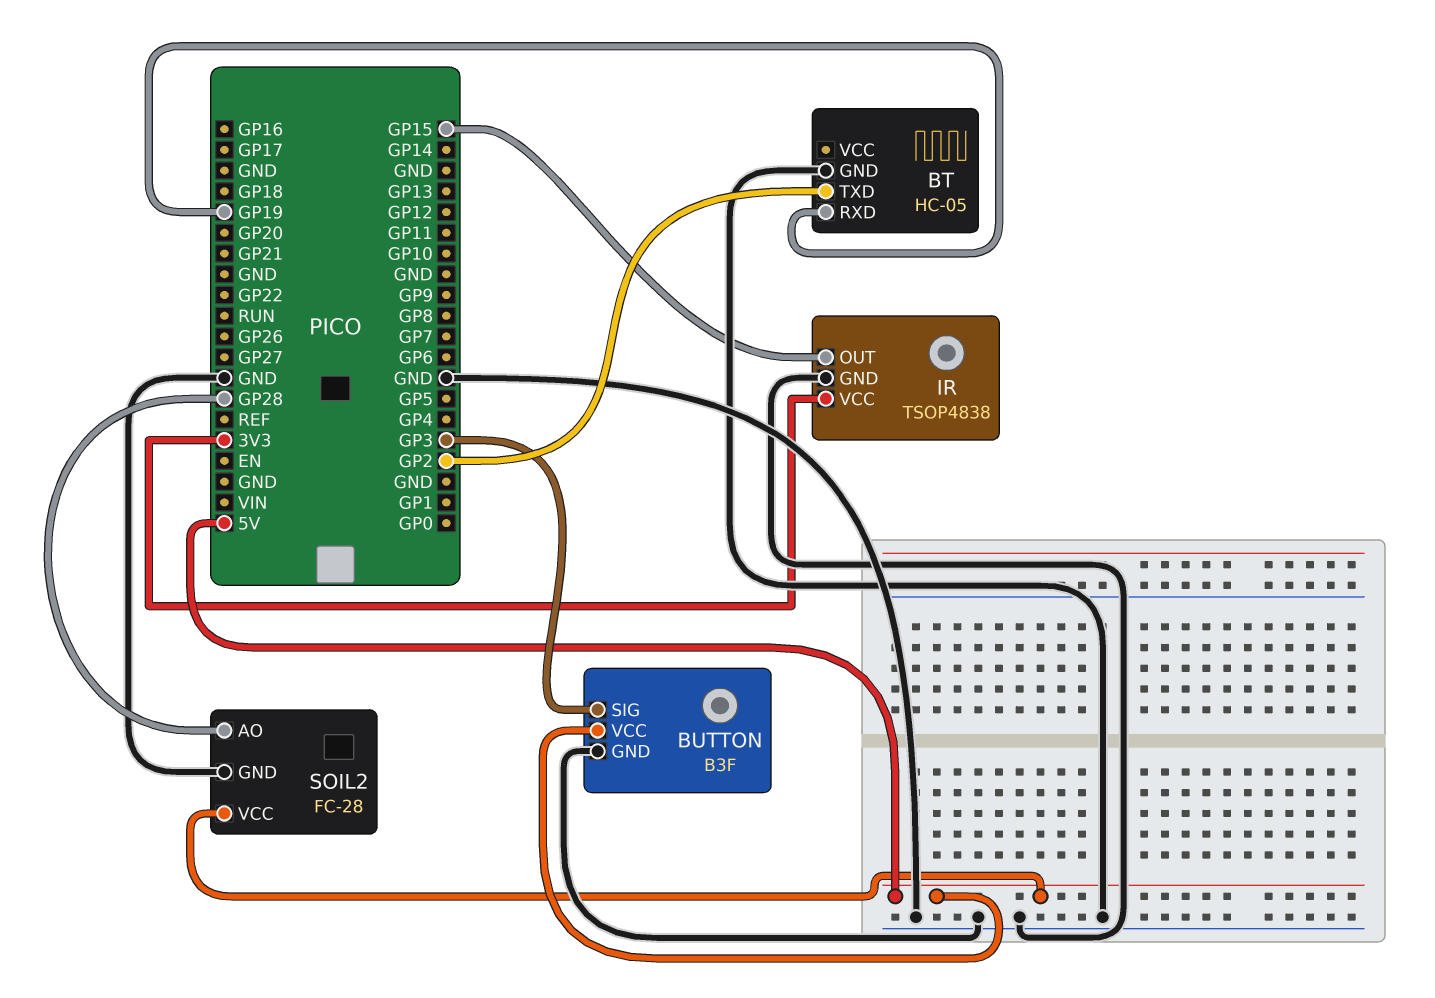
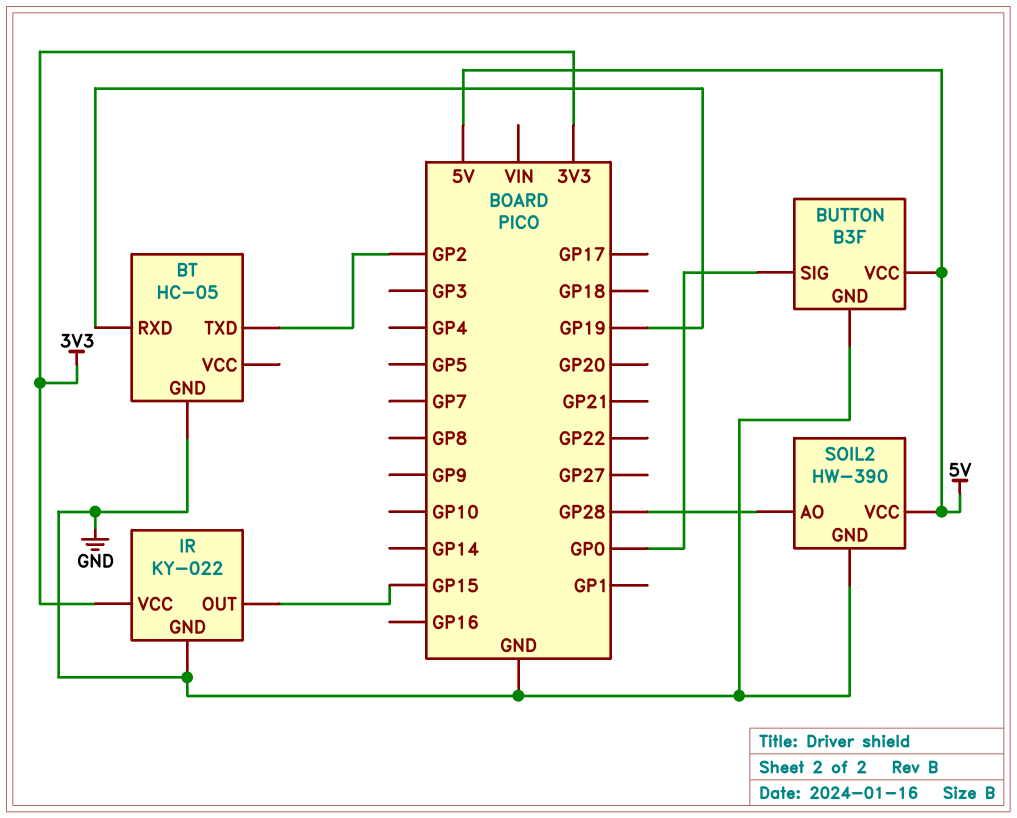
BUTTON pin SIG: GP3 -> GP0
IR: TSOP4838 -> KY-022
SOIL2: FC-28 -> HW-390

